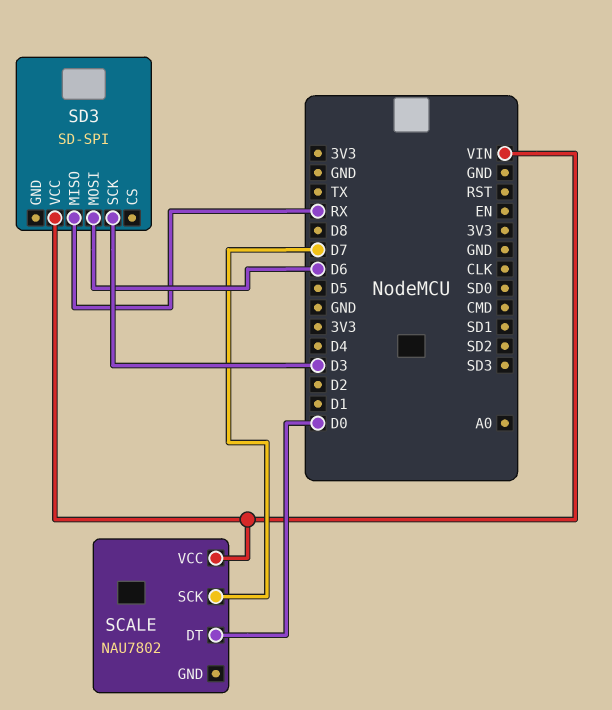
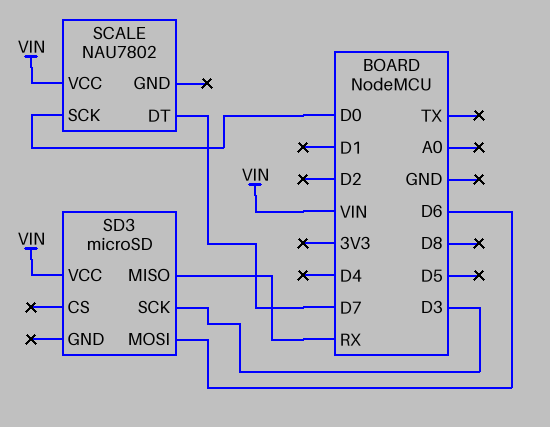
SCALE pin DT: D0 -> D7
SCALE pin SCK: D7 -> D0
SD3: SD-SPI -> microSD

